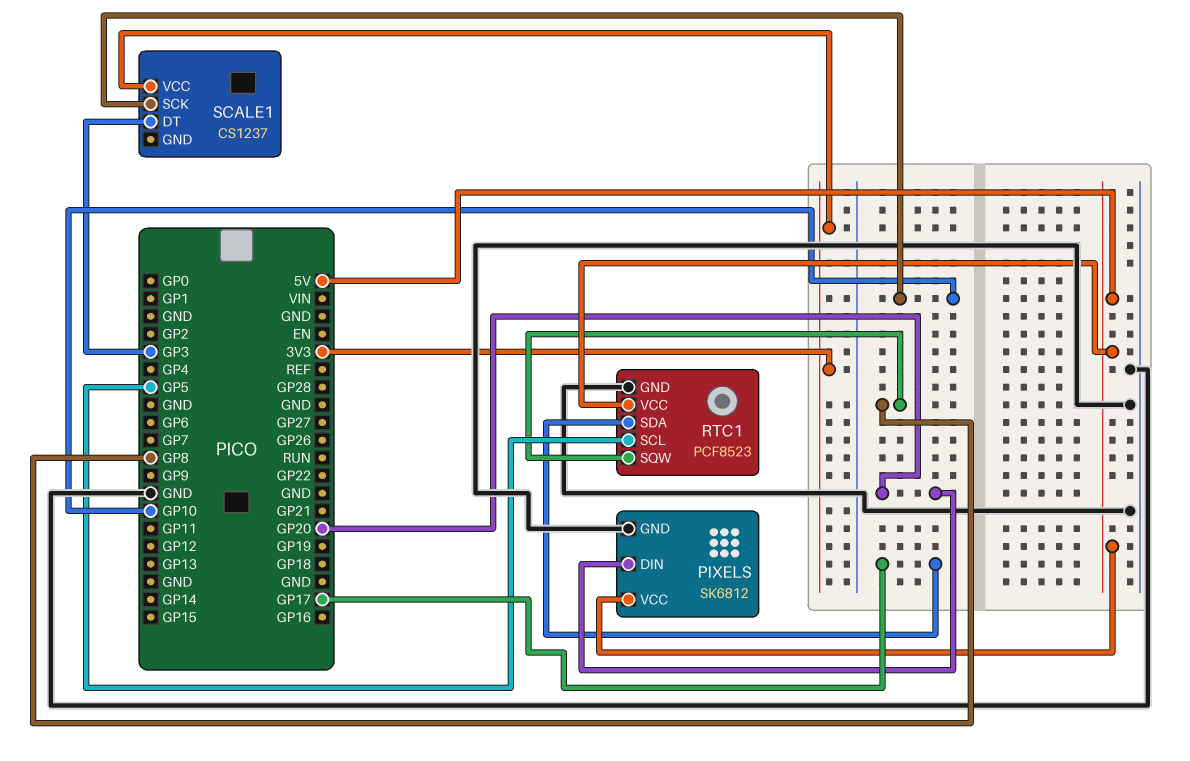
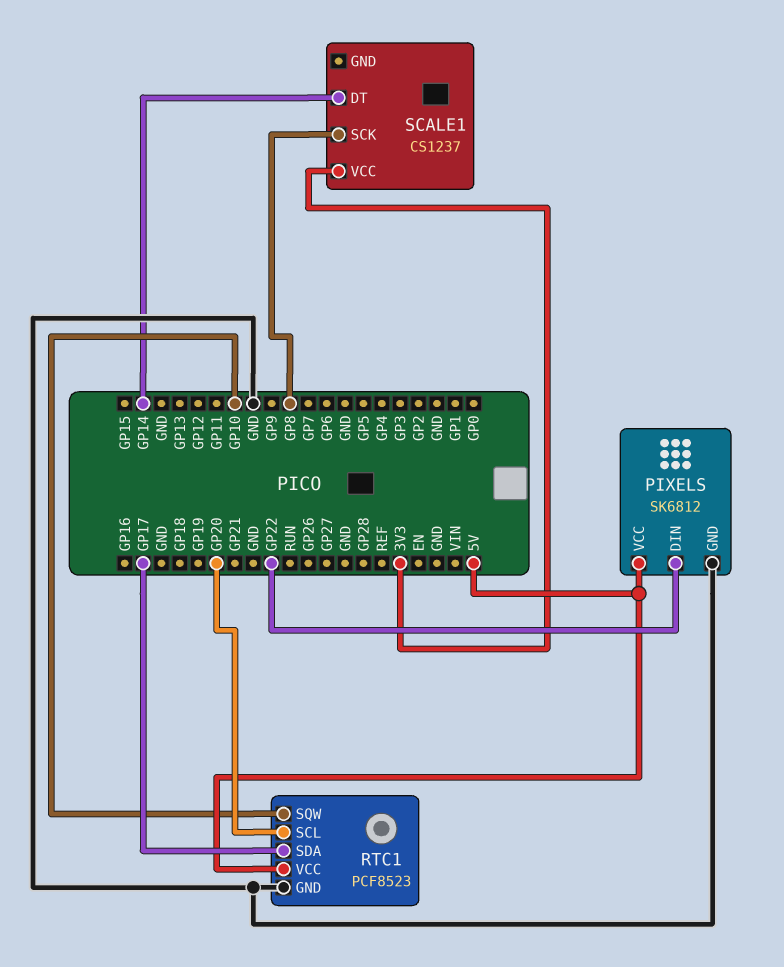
PIXELS pin DIN: GP20 -> GP22
RTC1 pin SCL: GP5 -> GP20
RTC1 pin SQW: GP8 -> GP10
SCALE1 pin DT: GP3 -> GP14
SCALE1 pin SCK: GP10 -> GP8

